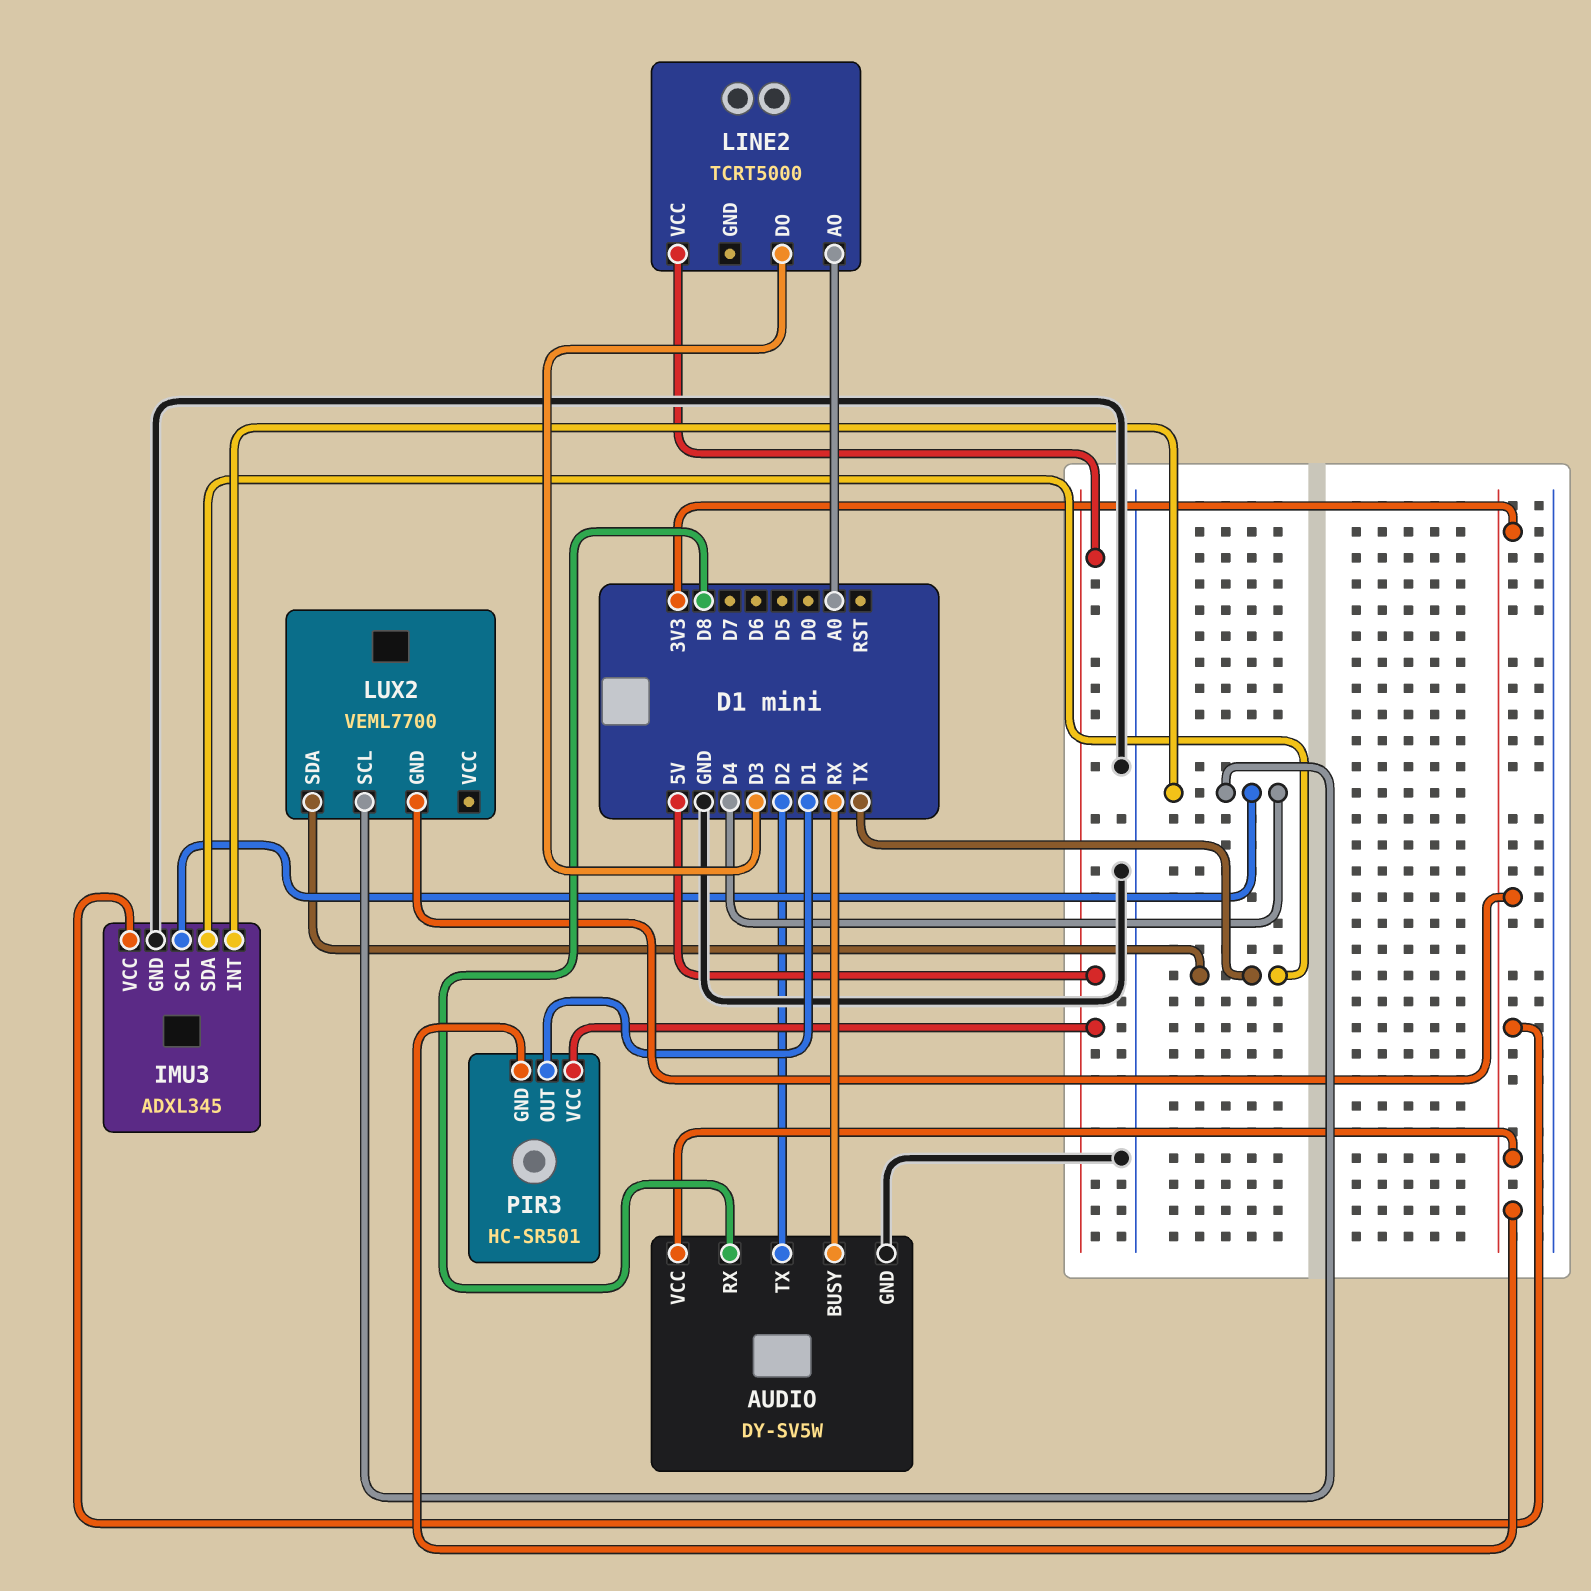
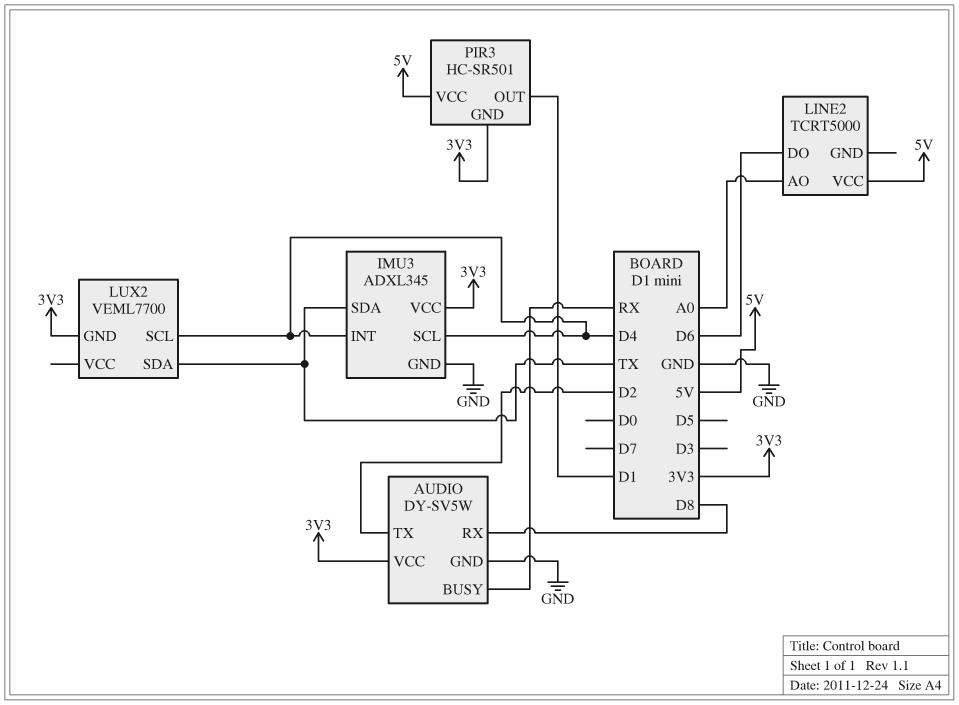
LINE2 pin DO: D3 -> D6

